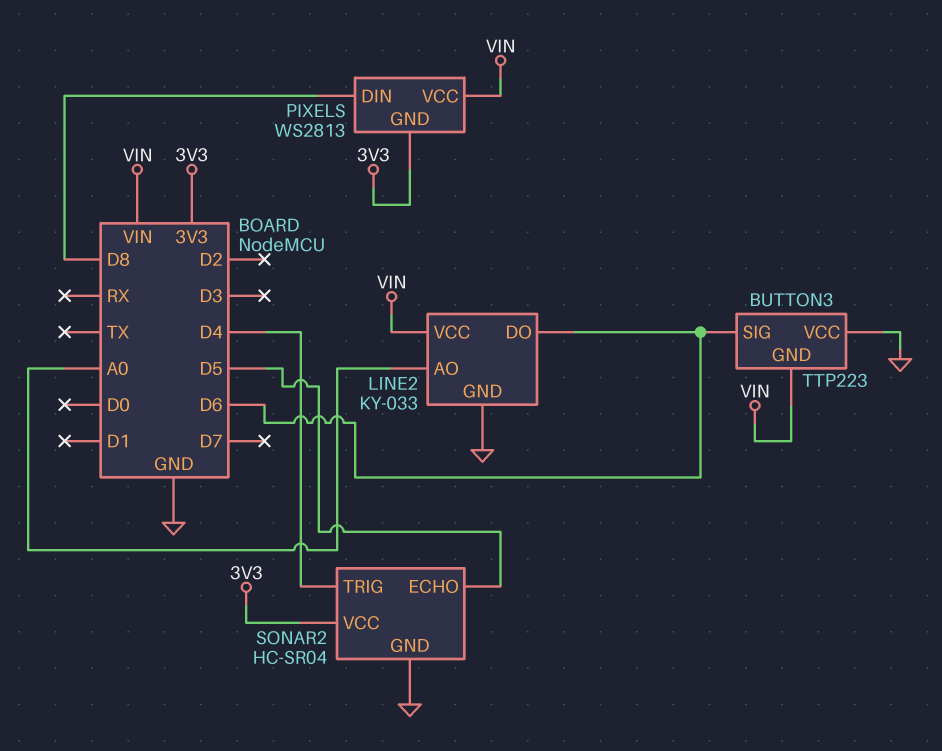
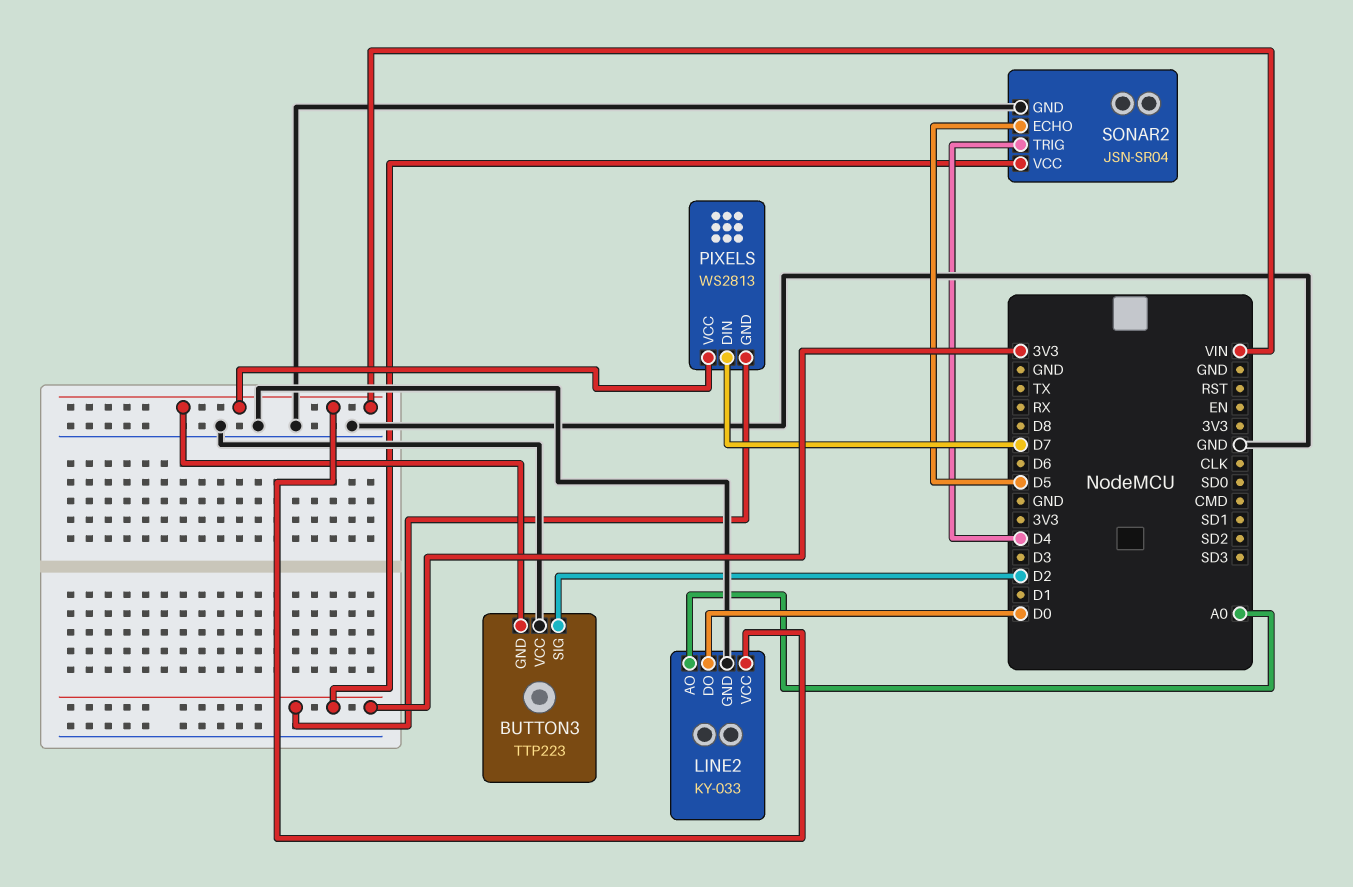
BUTTON3 pin SIG: D6 -> D2
LINE2 pin DO: D6 -> D0
PIXELS pin DIN: D8 -> D7
SONAR2: HC-SR04 -> JSN-SR04

